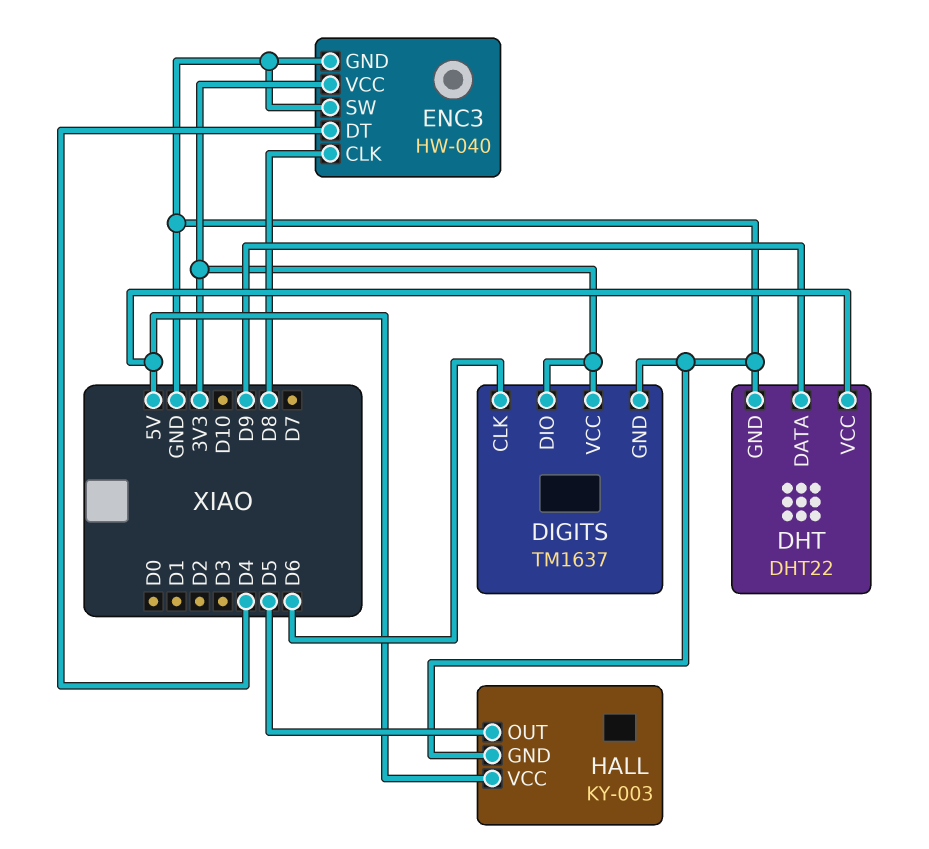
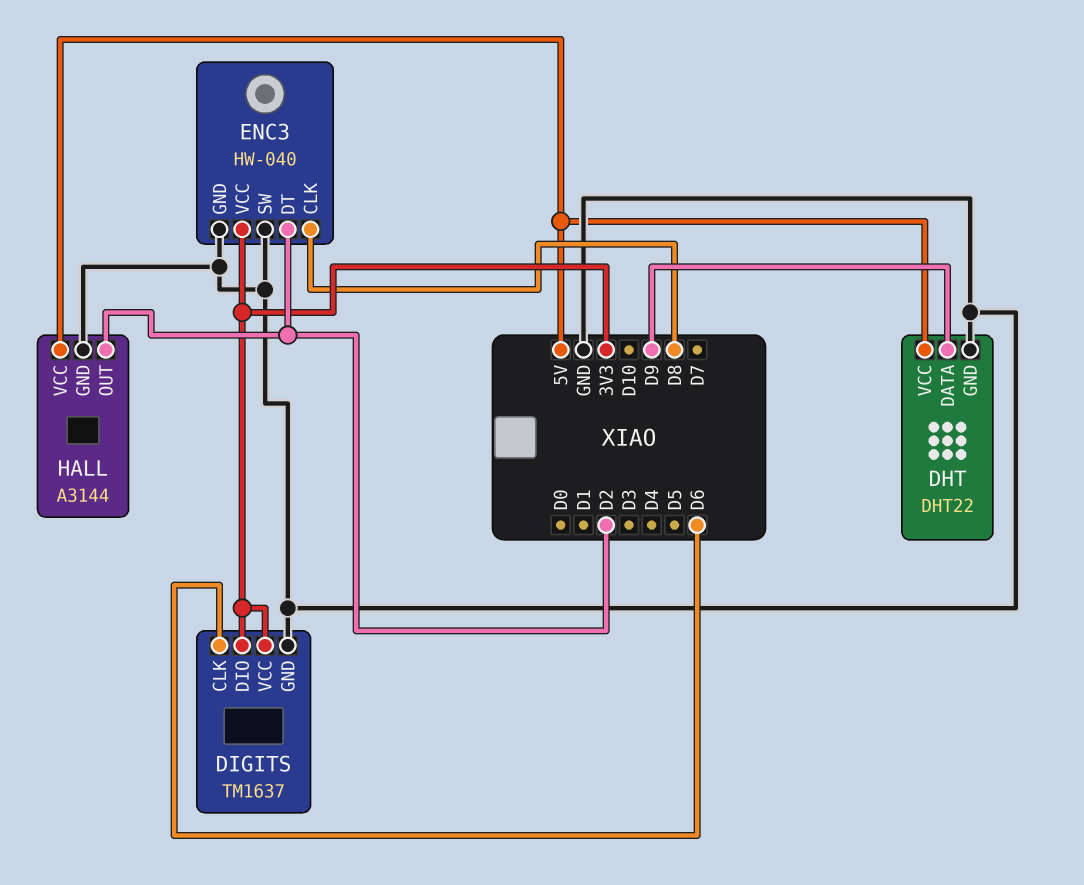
ENC3 pin DT: D4 -> D2
HALL: KY-003 -> A3144
HALL pin OUT: D5 -> D2

